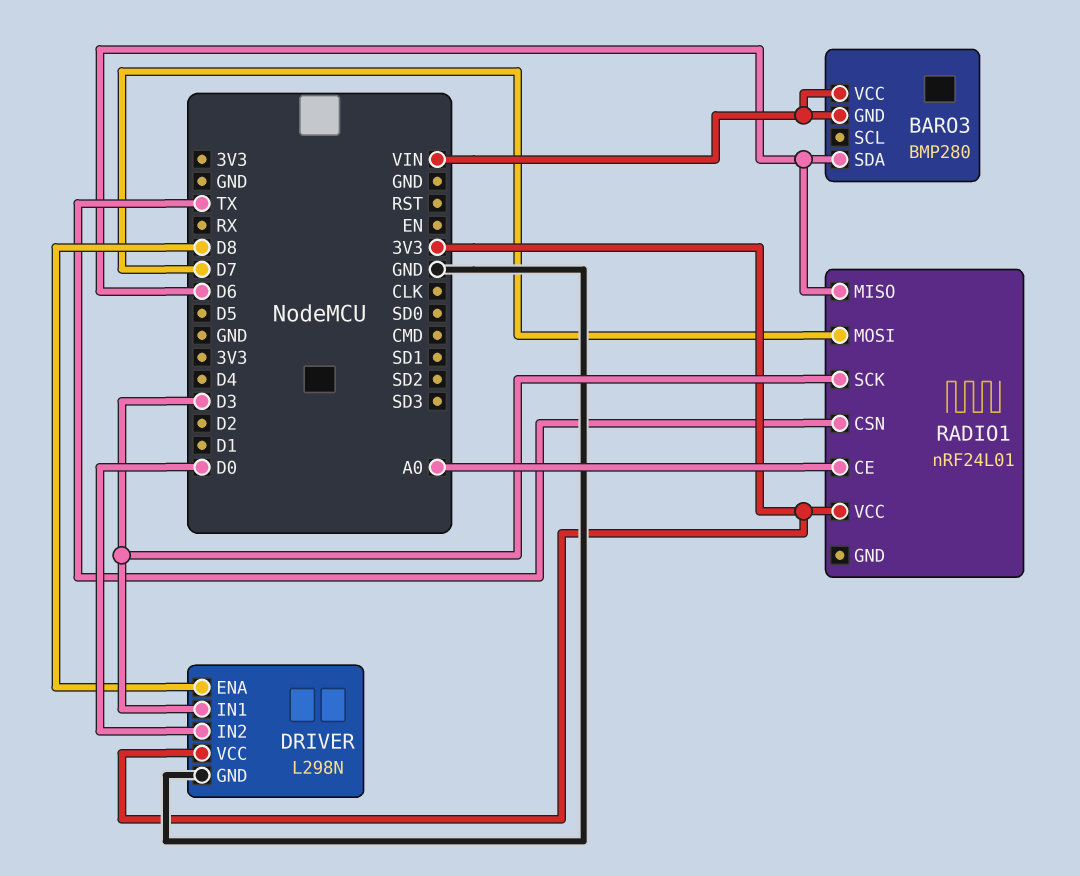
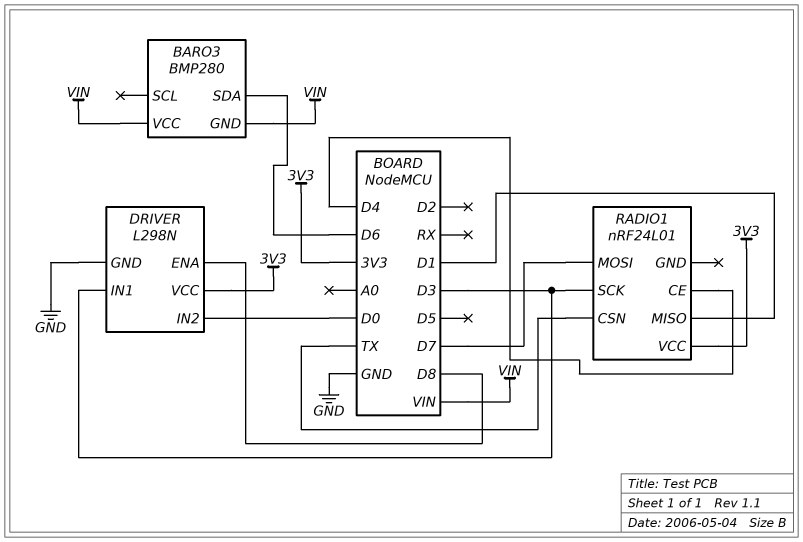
RADIO1 pin CE: A0 -> D4
RADIO1 pin MISO: D6 -> D1

